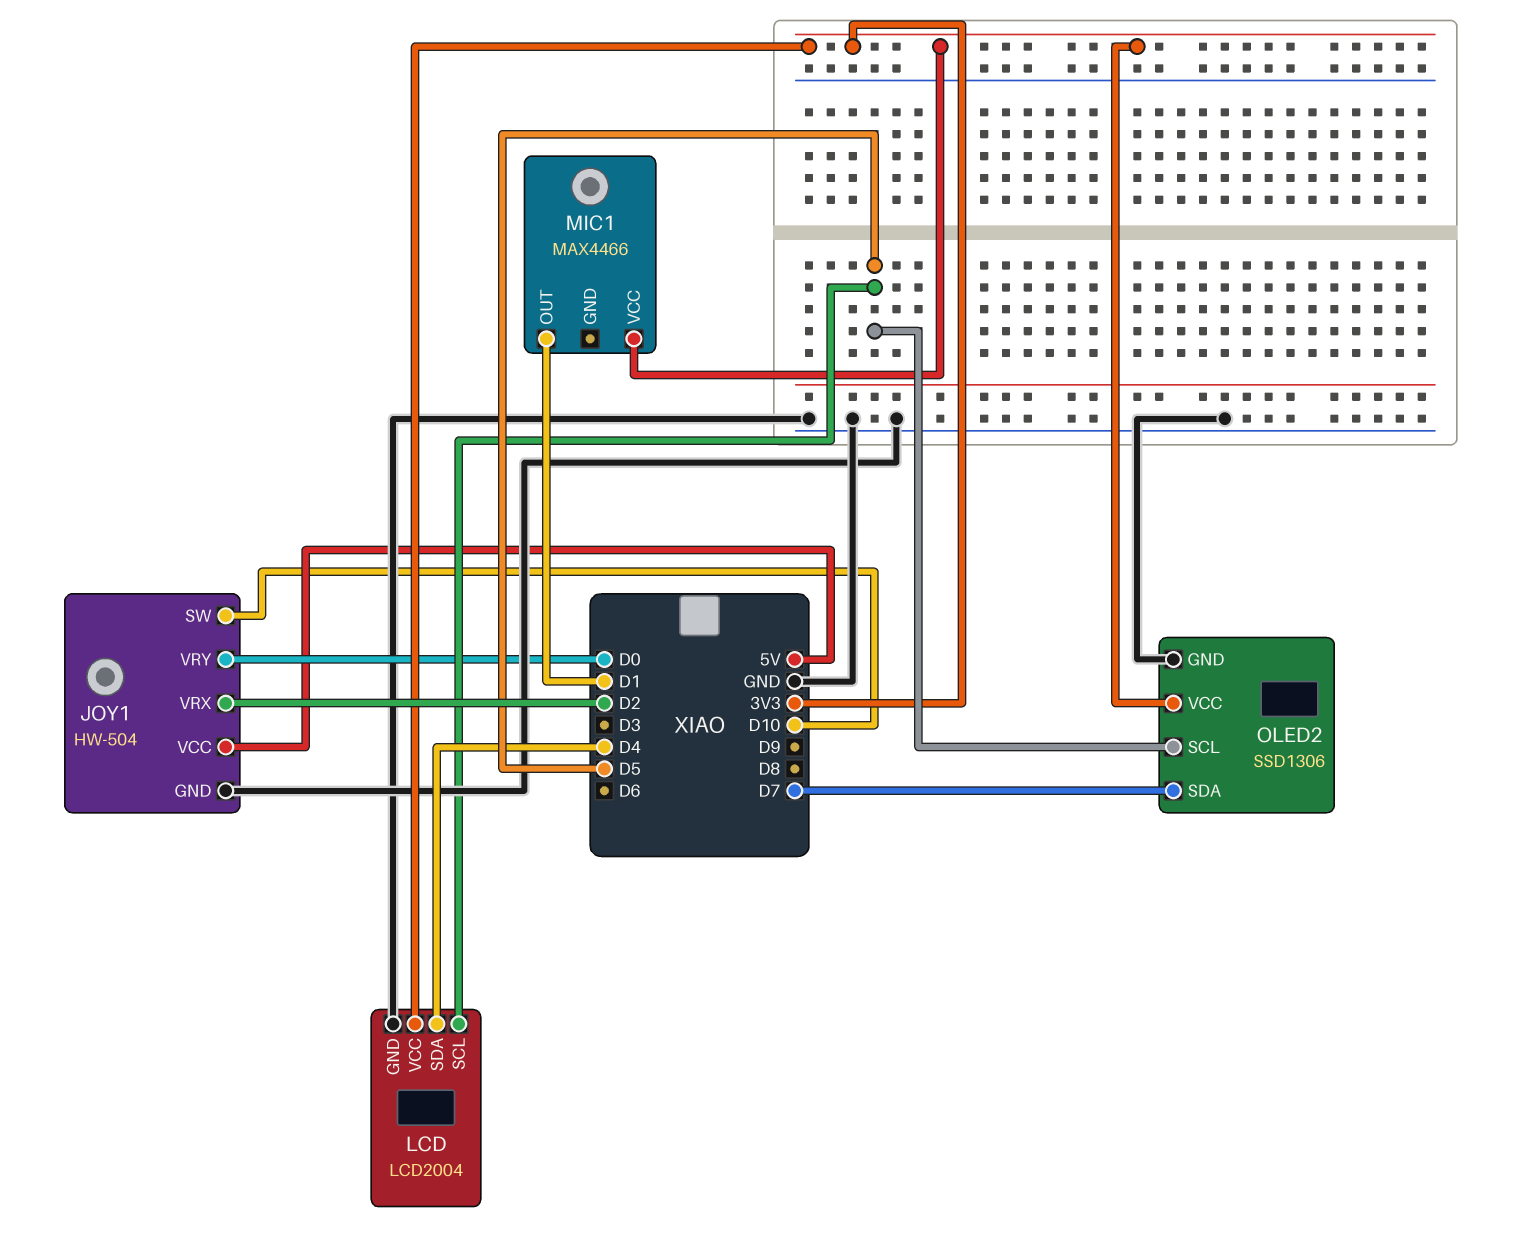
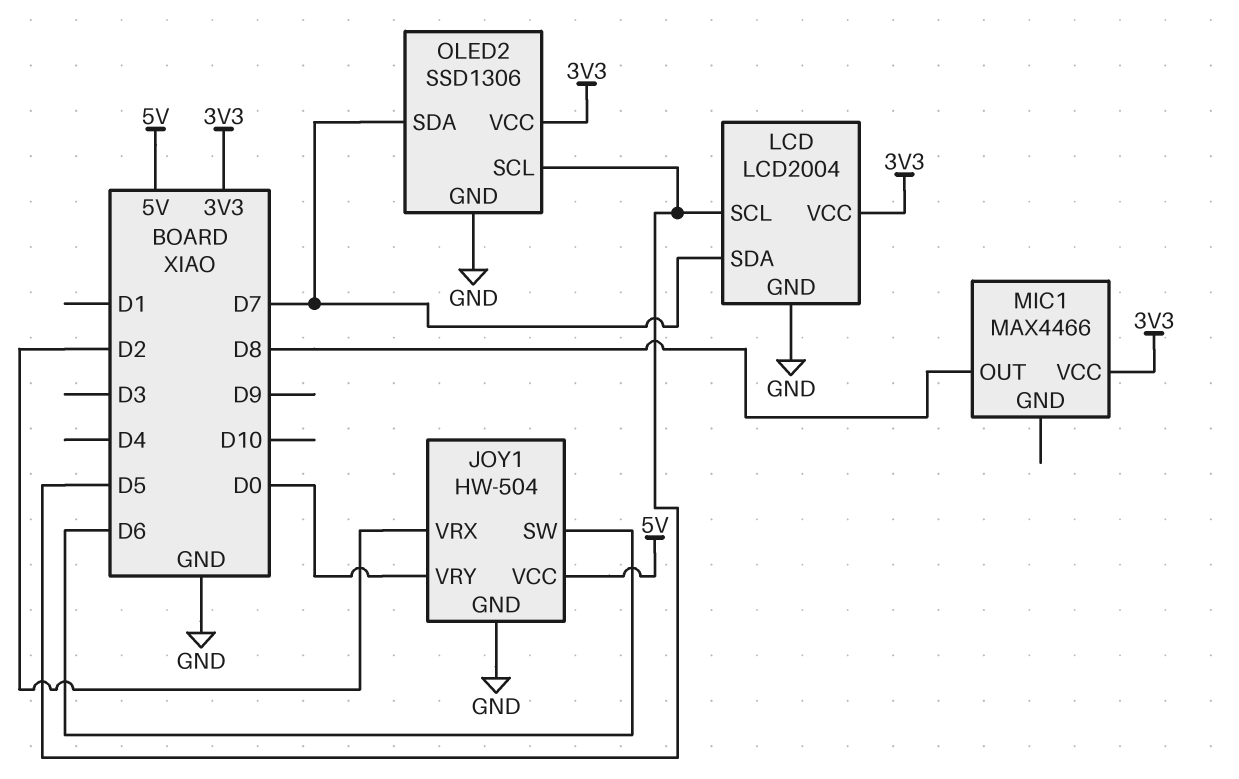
JOY1 pin SW: D10 -> D6
LCD pin SDA: D4 -> D7
MIC1 pin OUT: D1 -> D8

